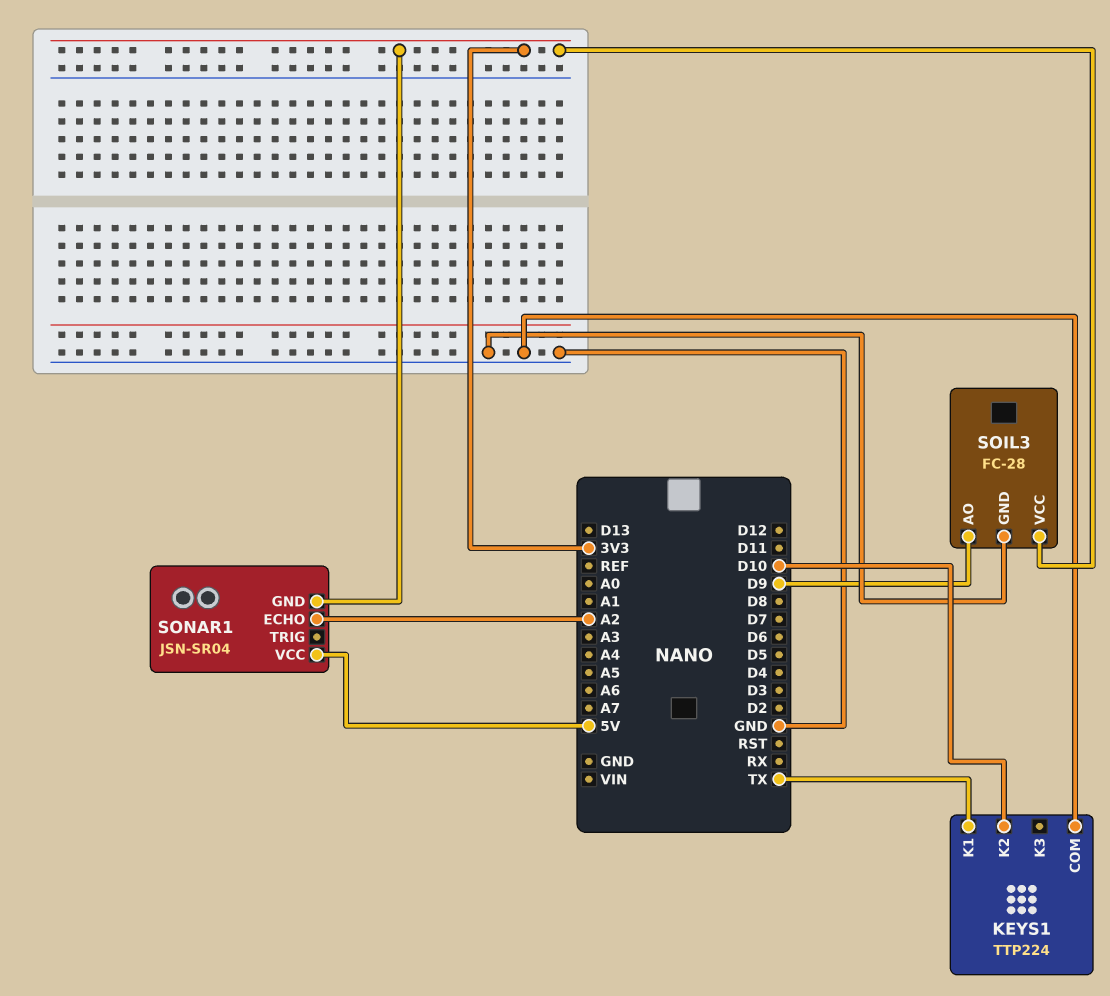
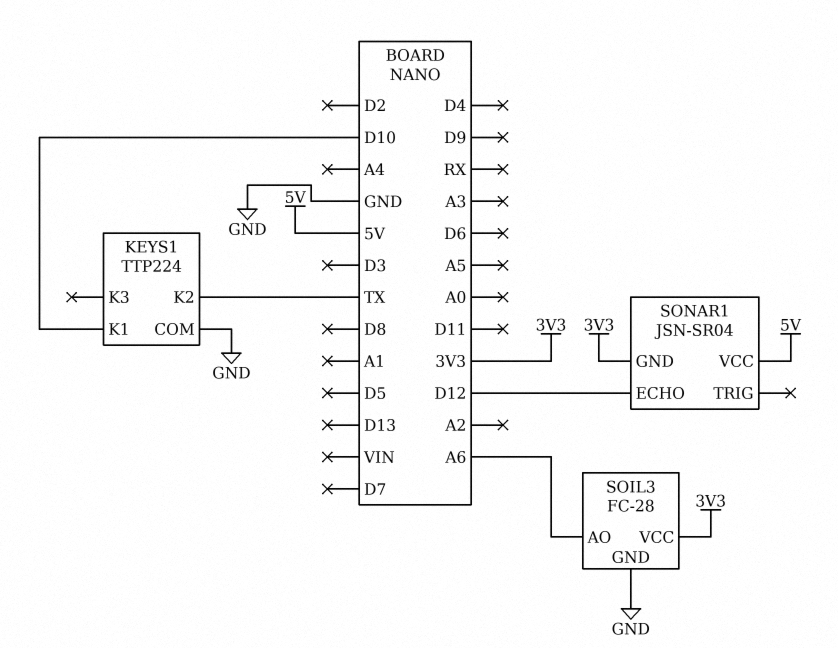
KEYS1 pin K1: TX -> D10
KEYS1 pin K2: D10 -> TX
SOIL3 pin AO: D9 -> A6
SONAR1 pin ECHO: A2 -> D12

